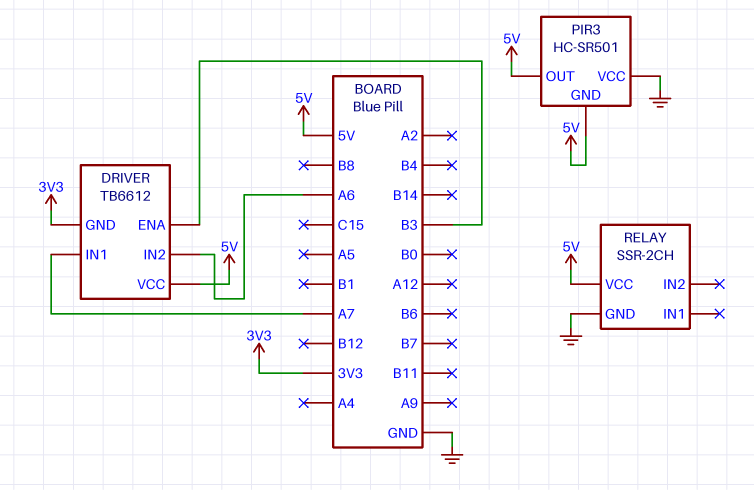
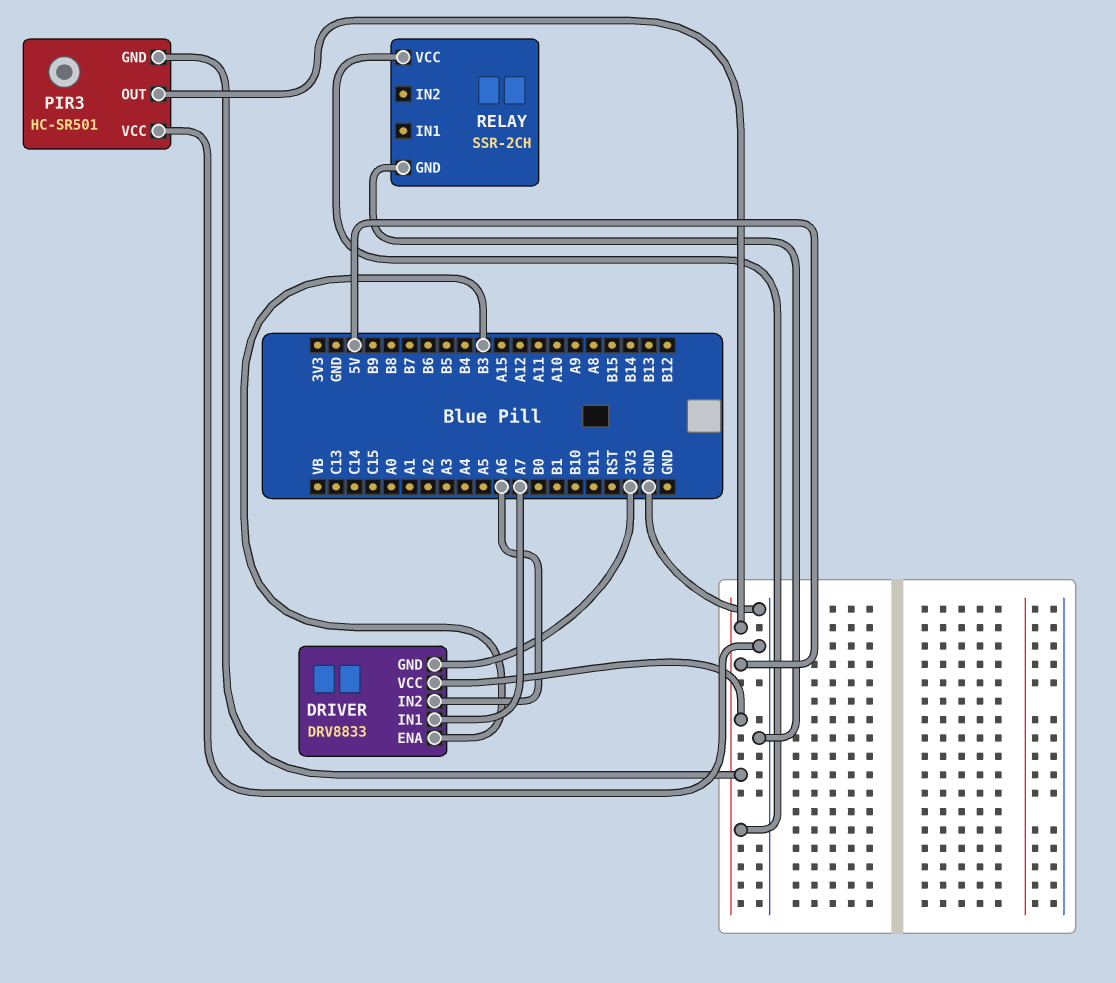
DRIVER: TB6612 -> DRV8833

